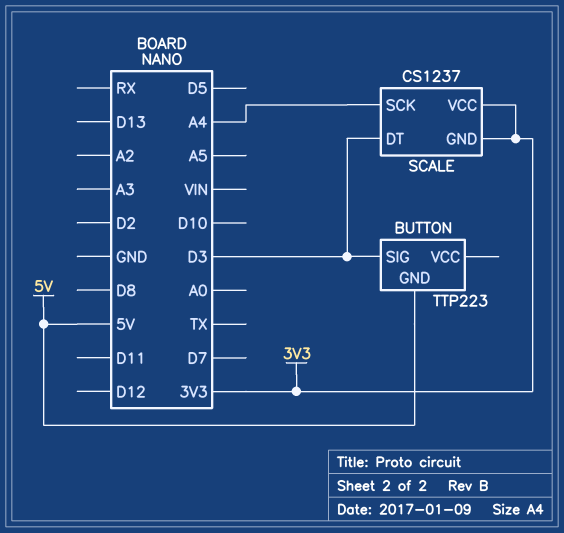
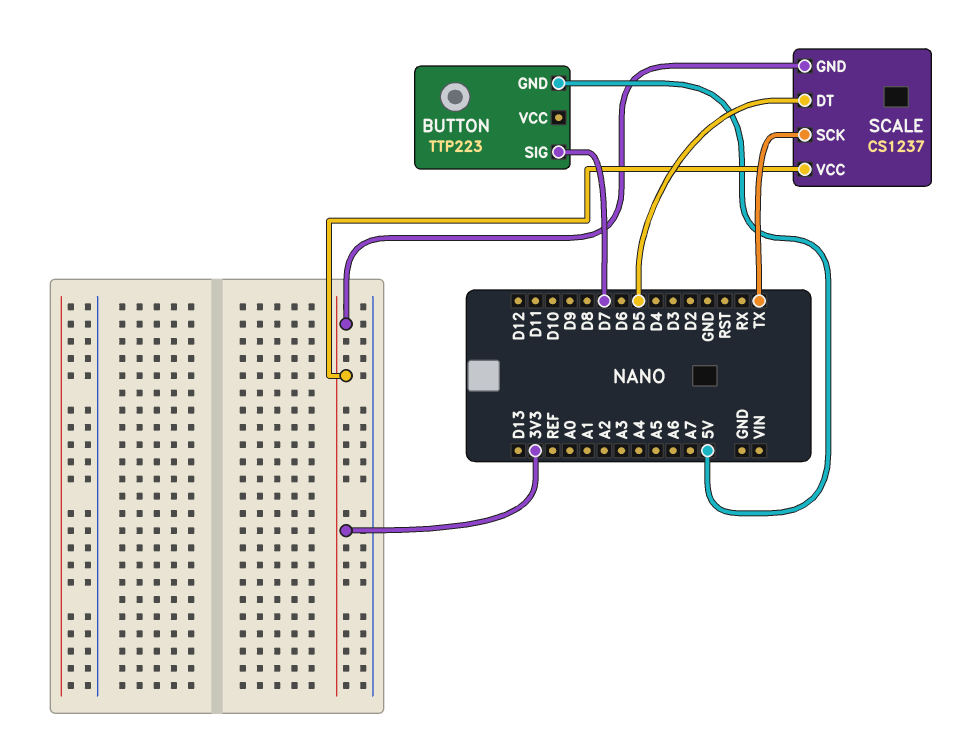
BUTTON pin SIG: D3 -> D7
SCALE pin DT: D3 -> D5
SCALE pin SCK: A4 -> TX

